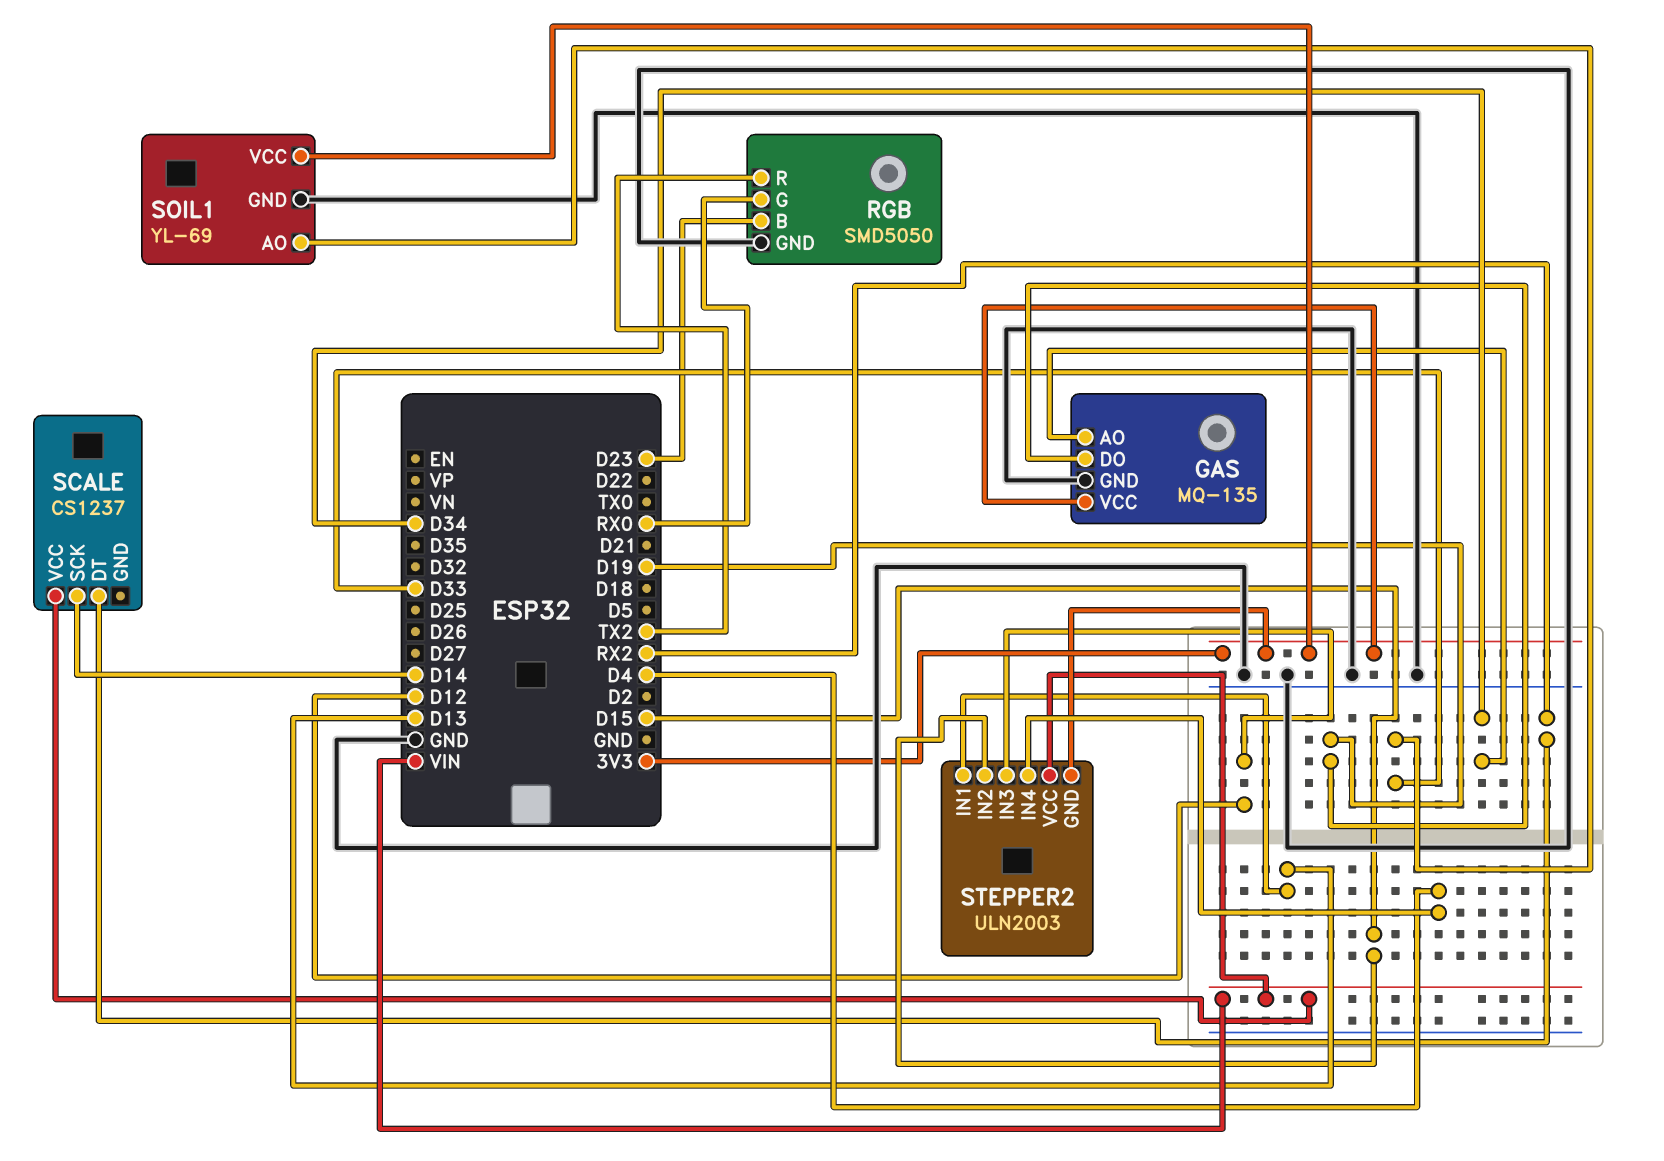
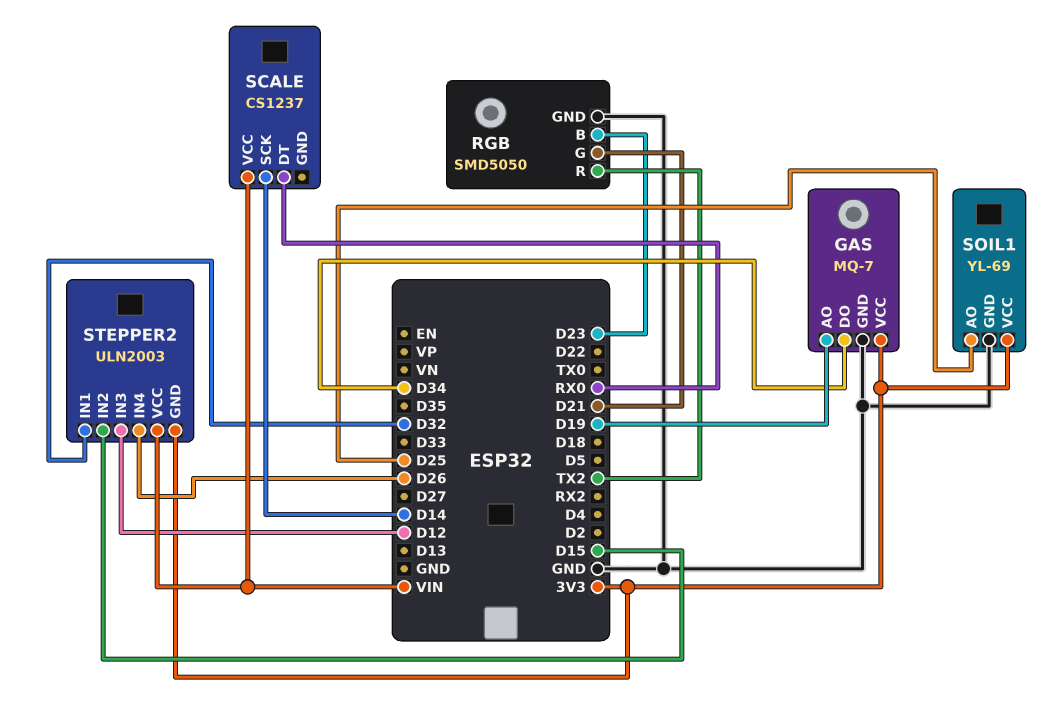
GAS: MQ-135 -> MQ-7
GAS pin AO: D34 -> D19
GAS pin DO: D19 -> D34
RGB pin G: RX0 -> D21
SCALE pin DT: RX2 -> RX0
SOIL1 pin AO: D33 -> D25
STEPPER2 pin IN1: D13 -> D32
STEPPER2 pin IN4: D4 -> D26

